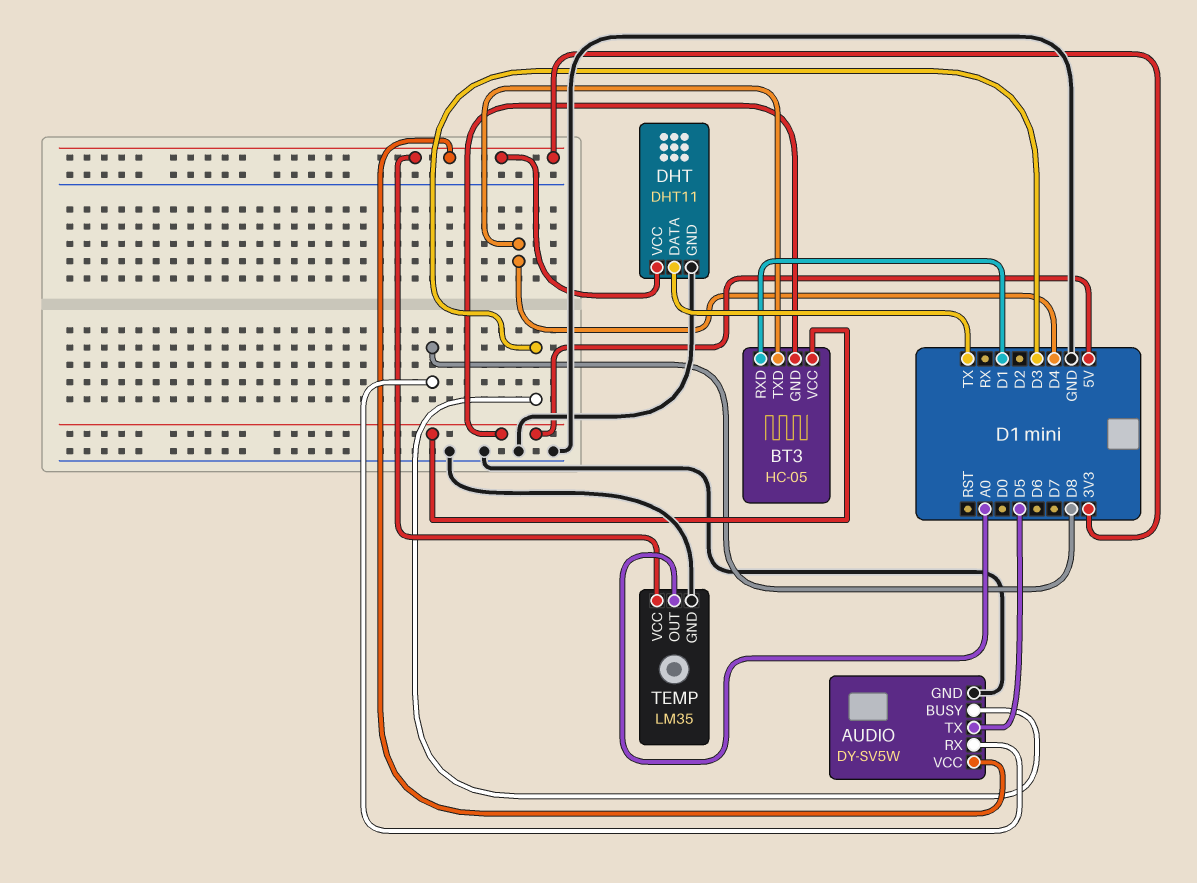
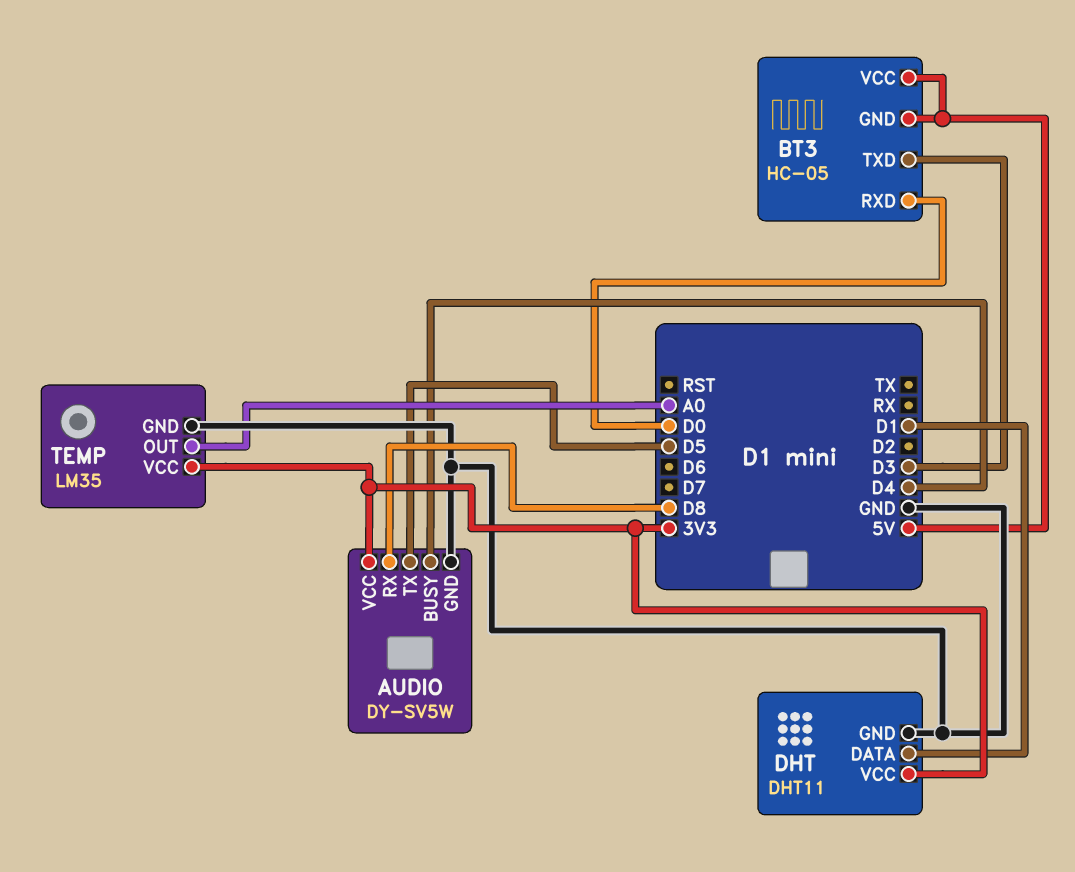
AUDIO pin BUSY: D3 -> D4
BT3 pin RXD: D1 -> D0
BT3 pin TXD: D4 -> D3
DHT pin DATA: TX -> D1

